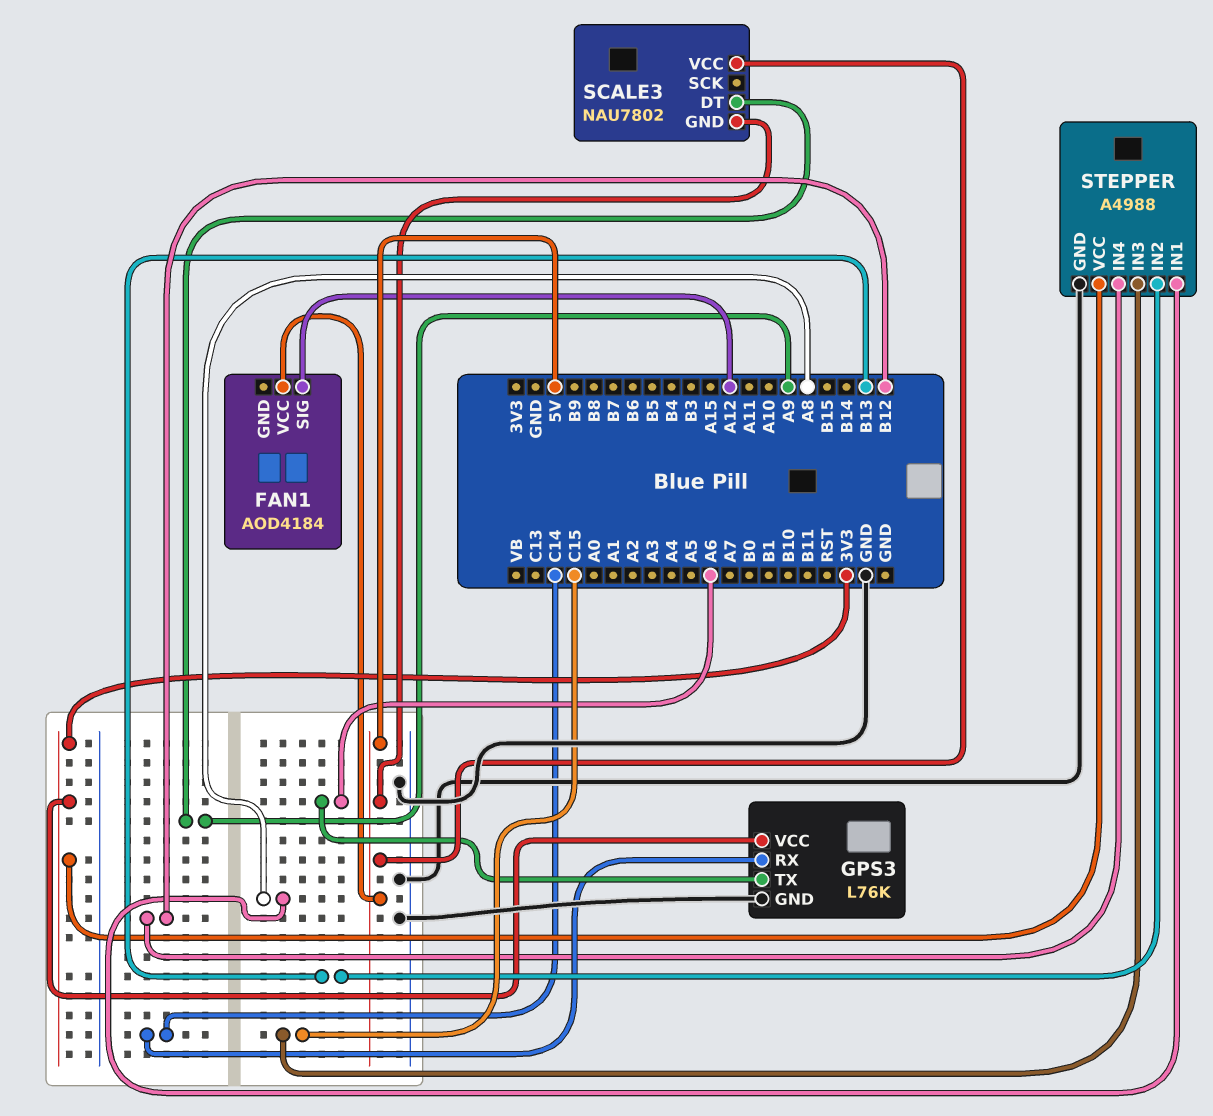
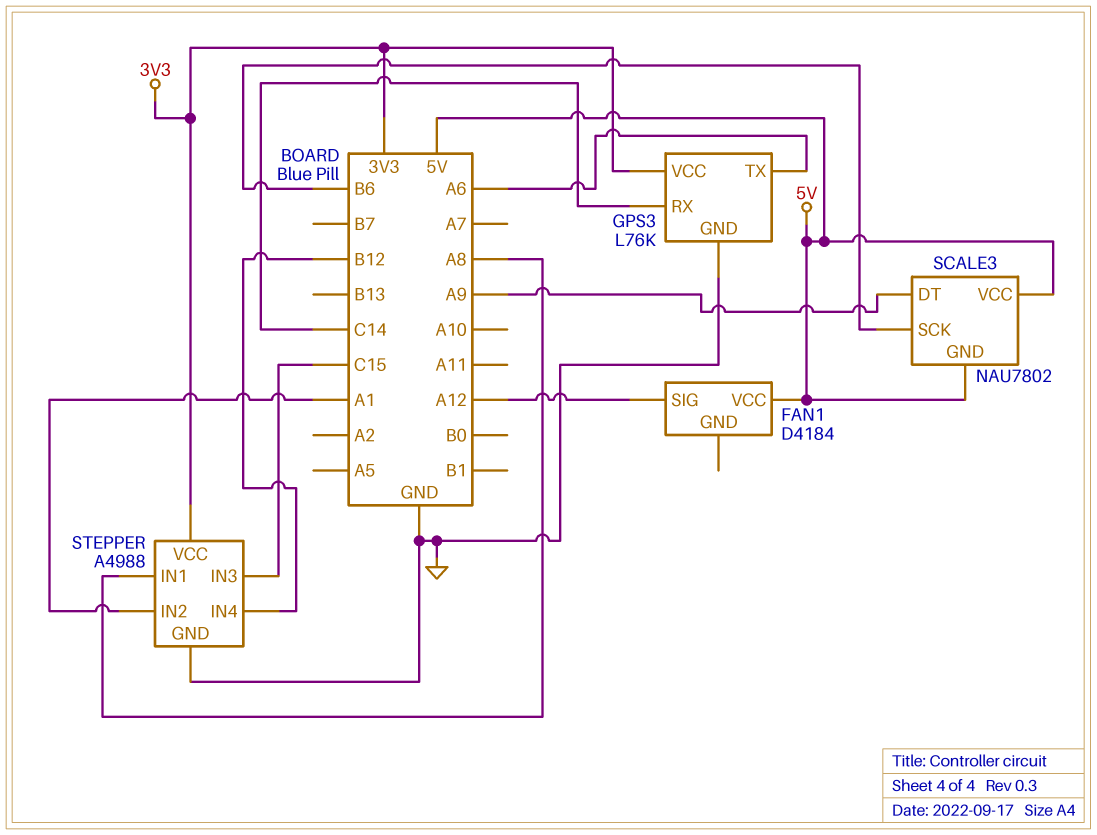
FAN1: AOD4184 -> D4184
SCALE3 pin SCK: none -> B6
STEPPER pin IN2: B13 -> A1

